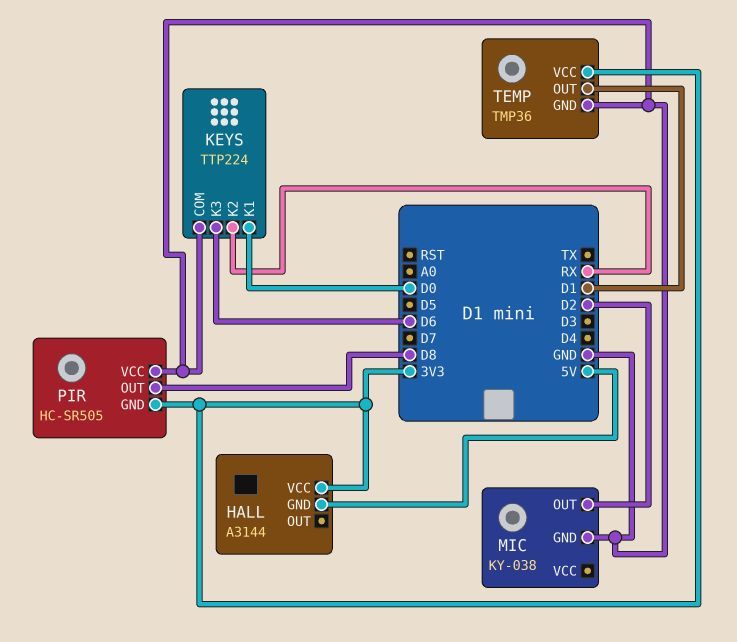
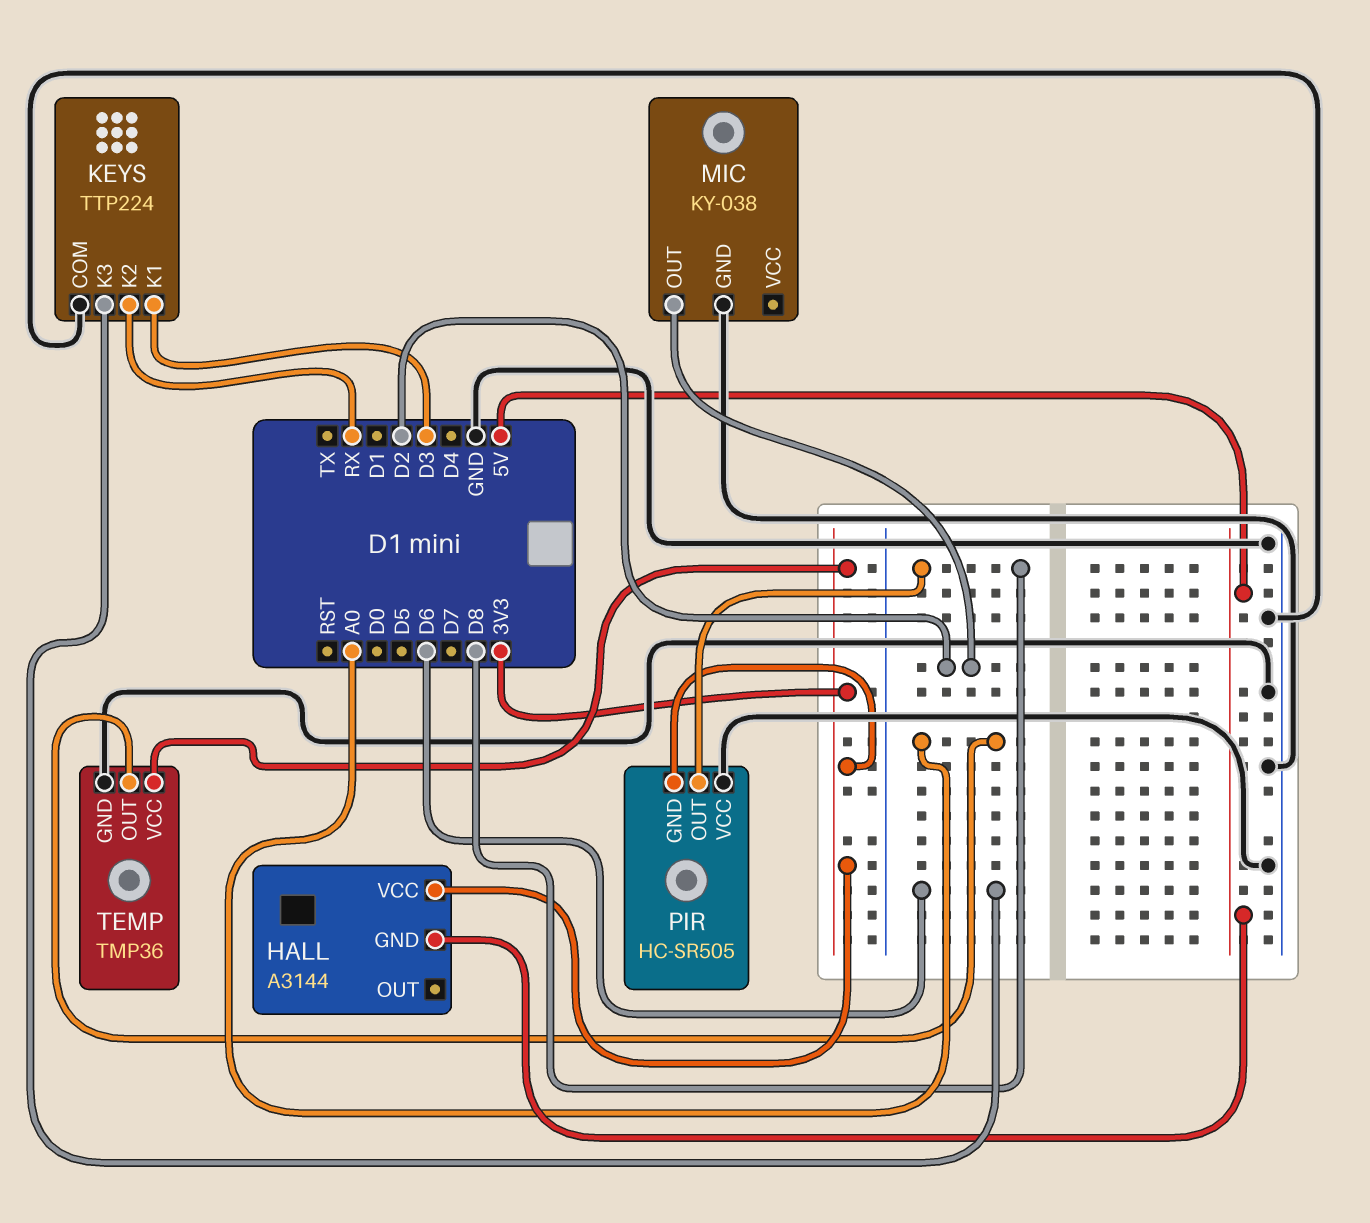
KEYS pin K1: D0 -> D3
TEMP pin OUT: D1 -> A0

